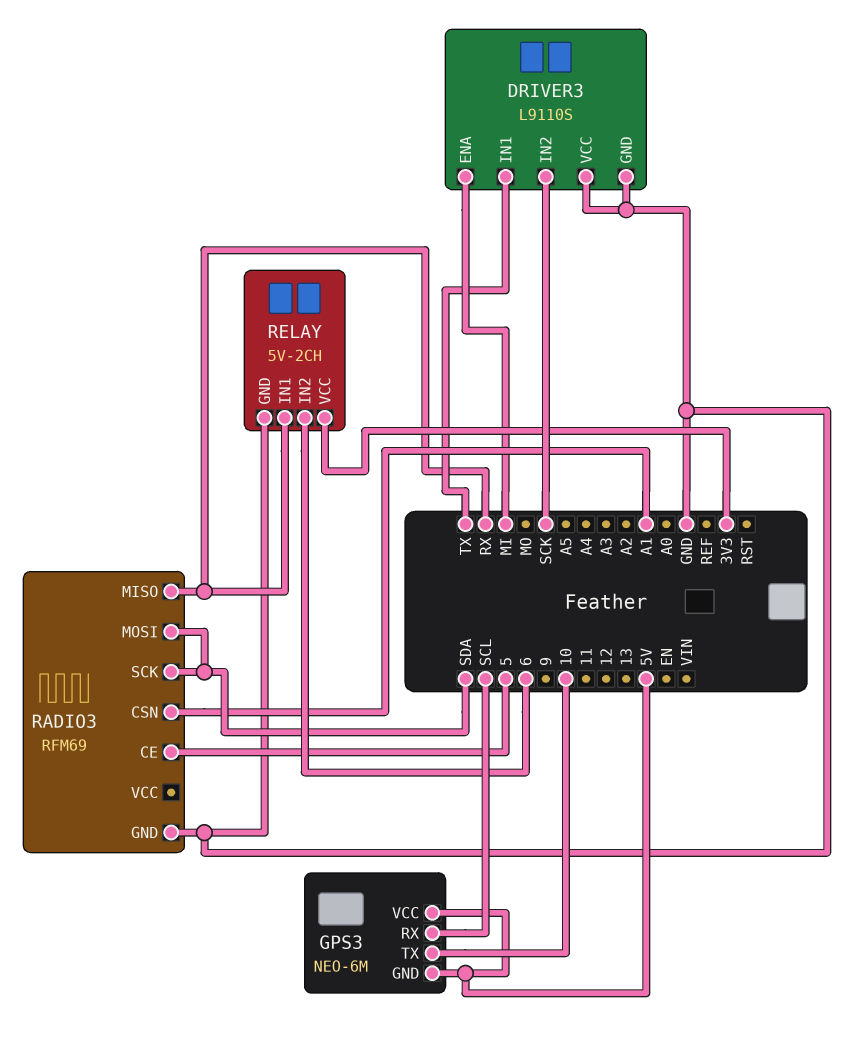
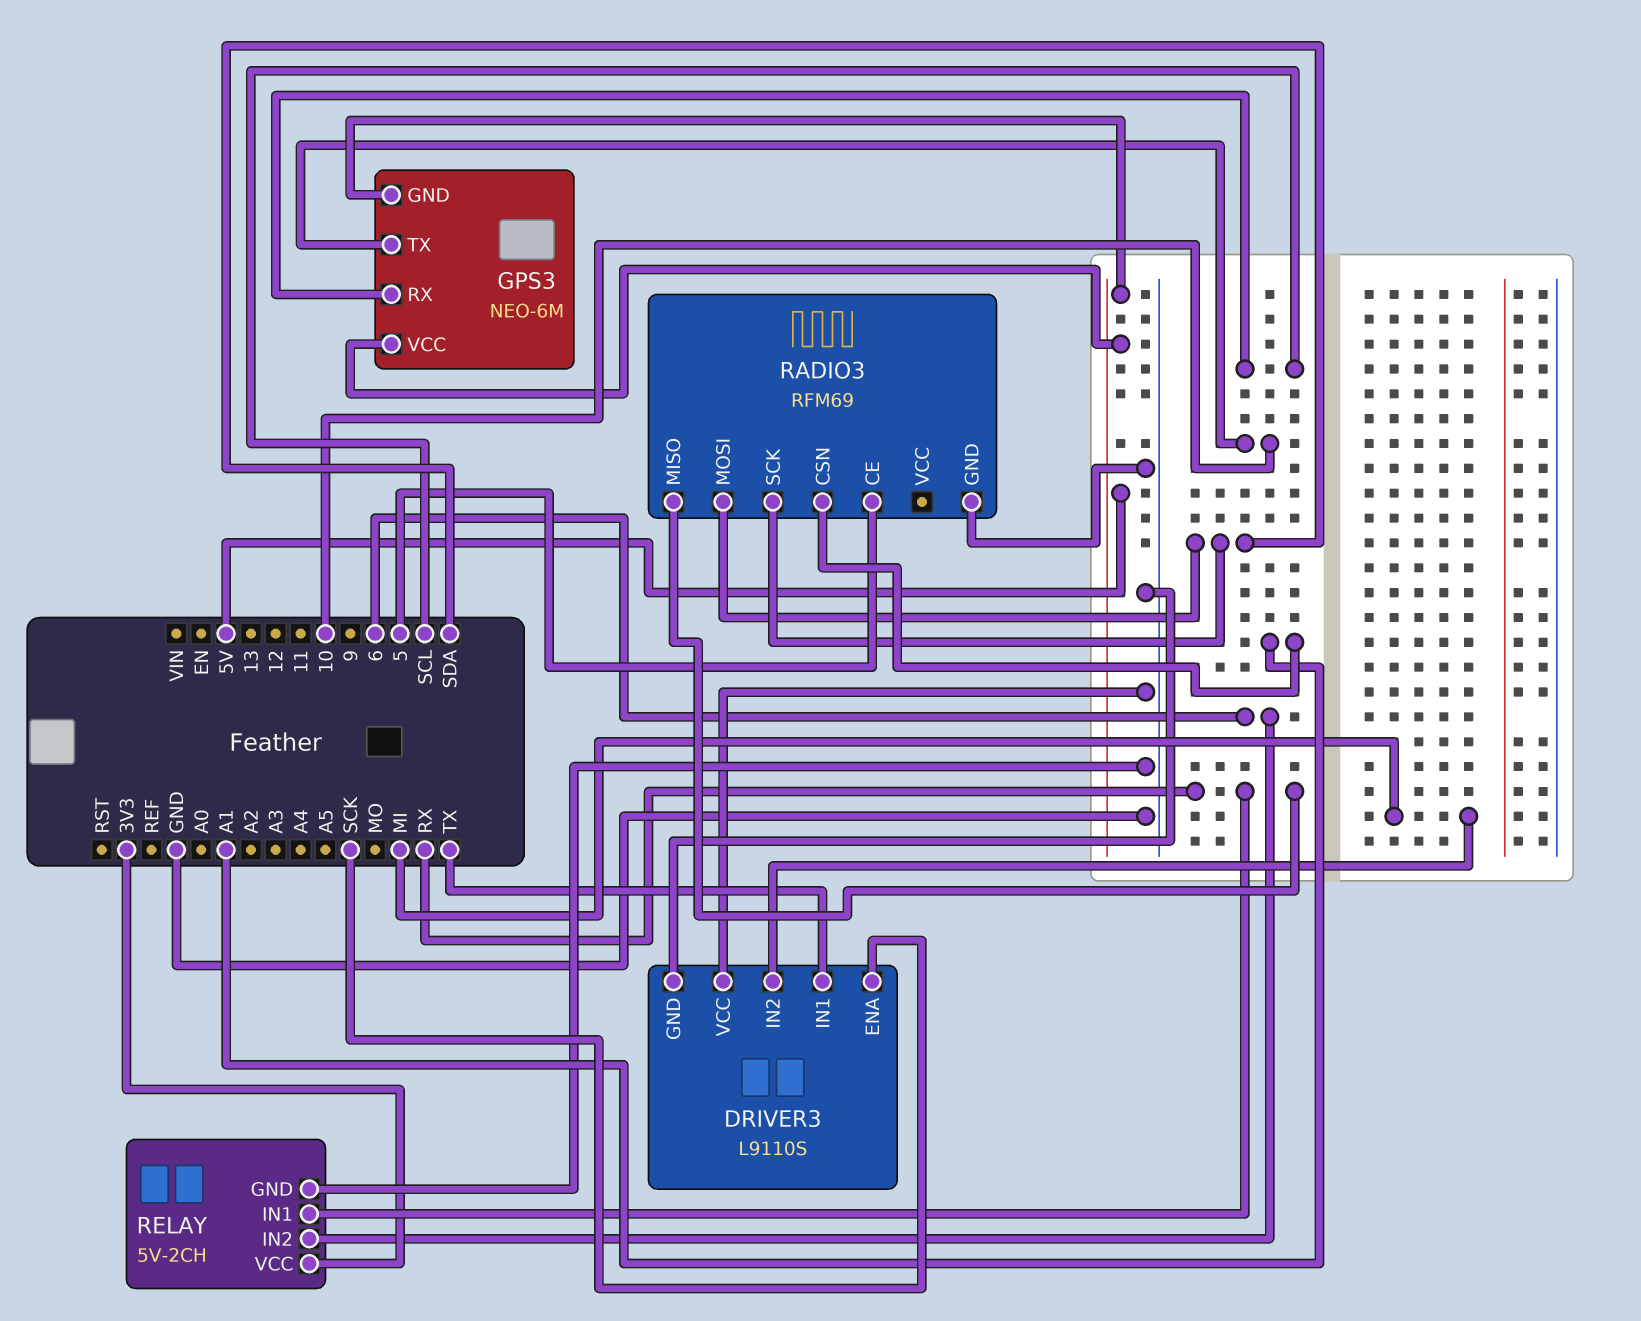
DRIVER3 pin ENA: MI -> SCK
DRIVER3 pin IN2: SCK -> MI

